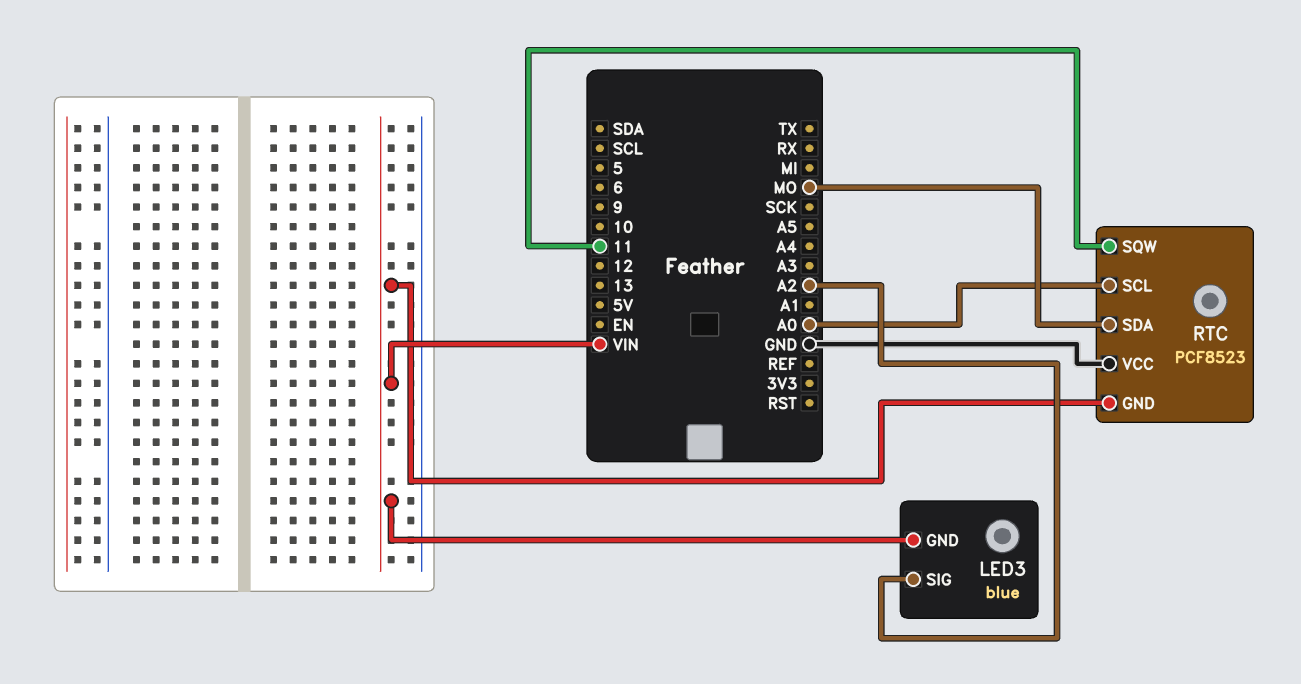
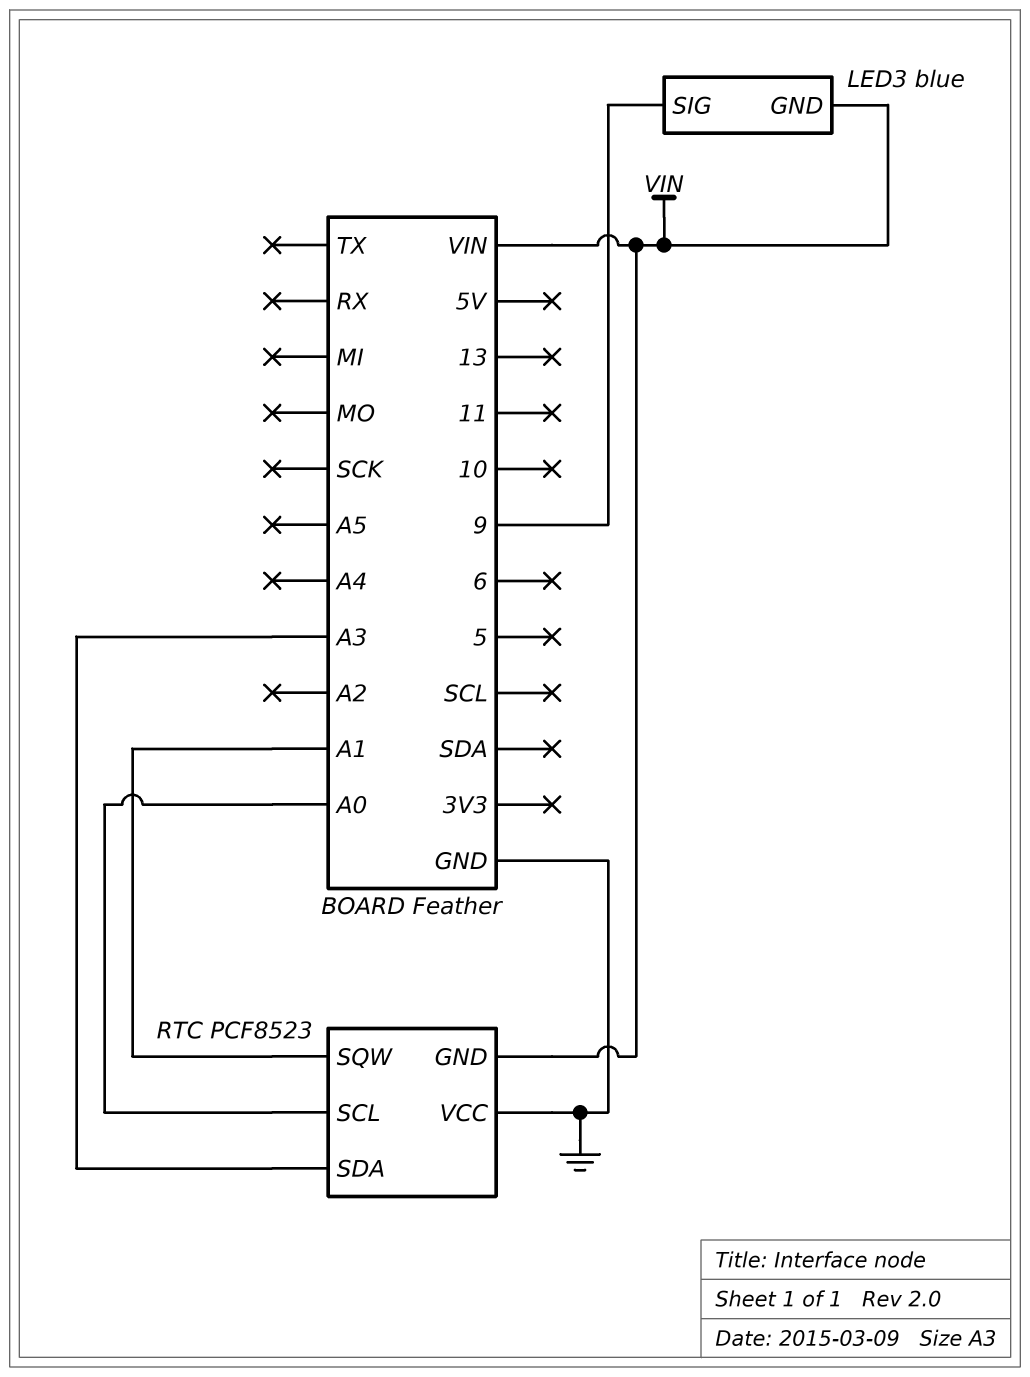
LED3 pin SIG: A2 -> 9
RTC pin SDA: MO -> A3
RTC pin SQW: 11 -> A1

